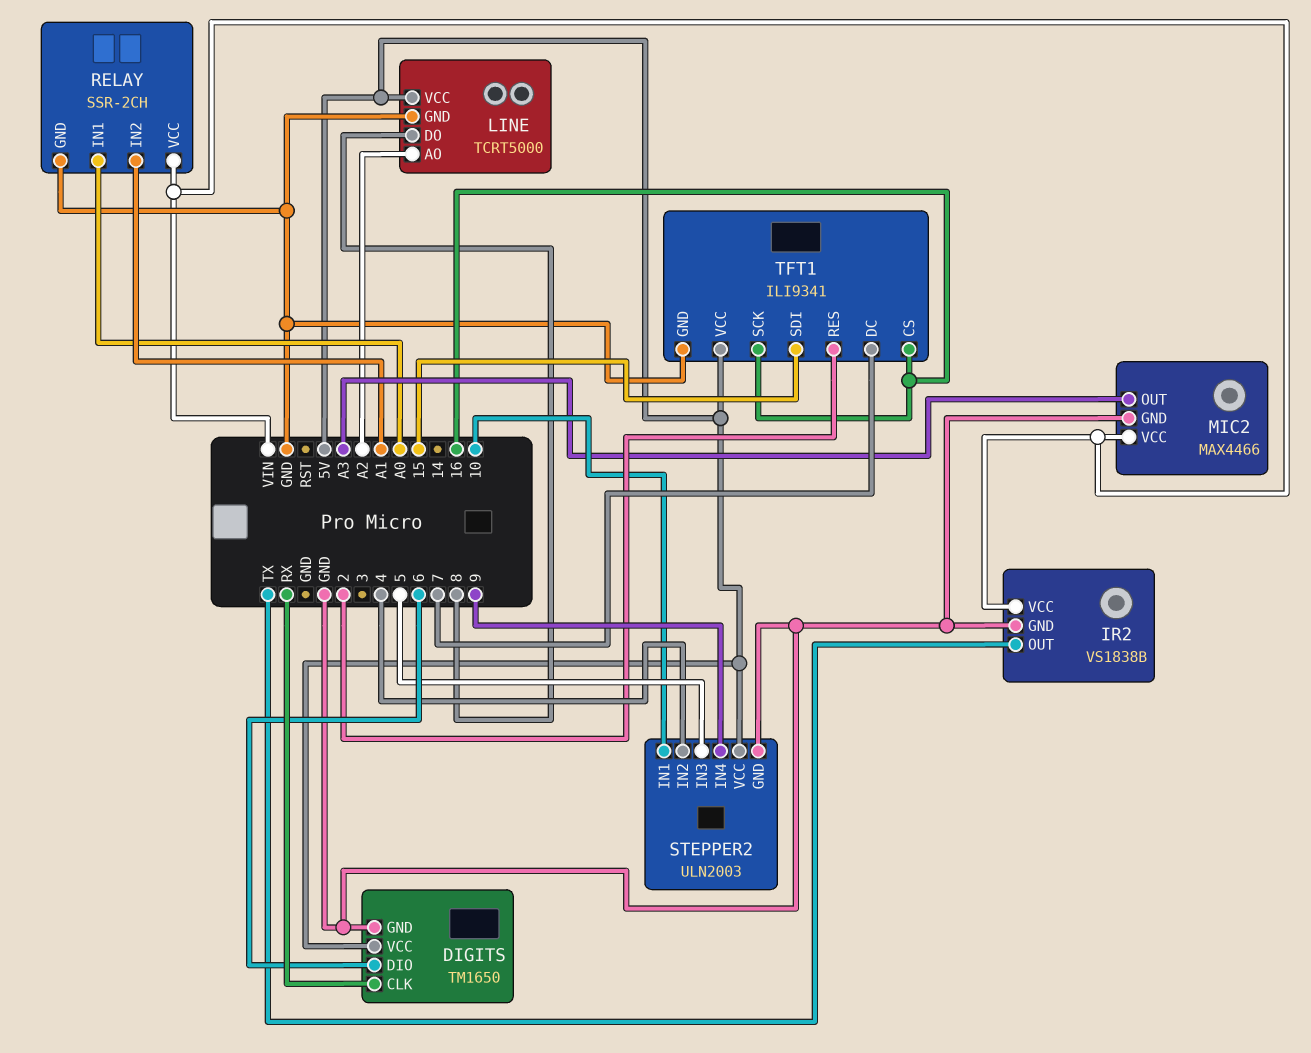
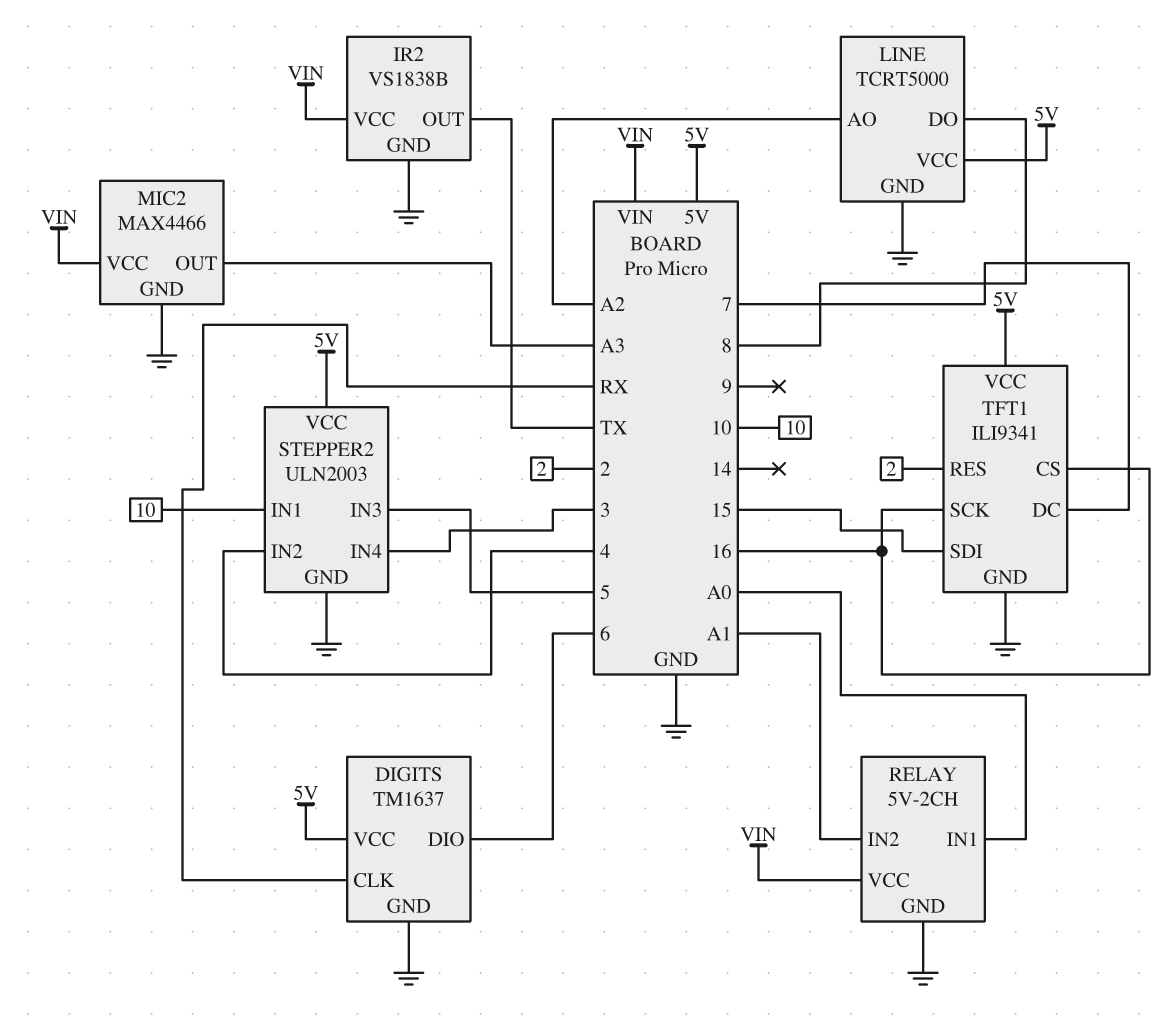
DIGITS: TM1650 -> TM1637
RELAY: SSR-2CH -> 5V-2CH
STEPPER2 pin IN4: 9 -> 3

